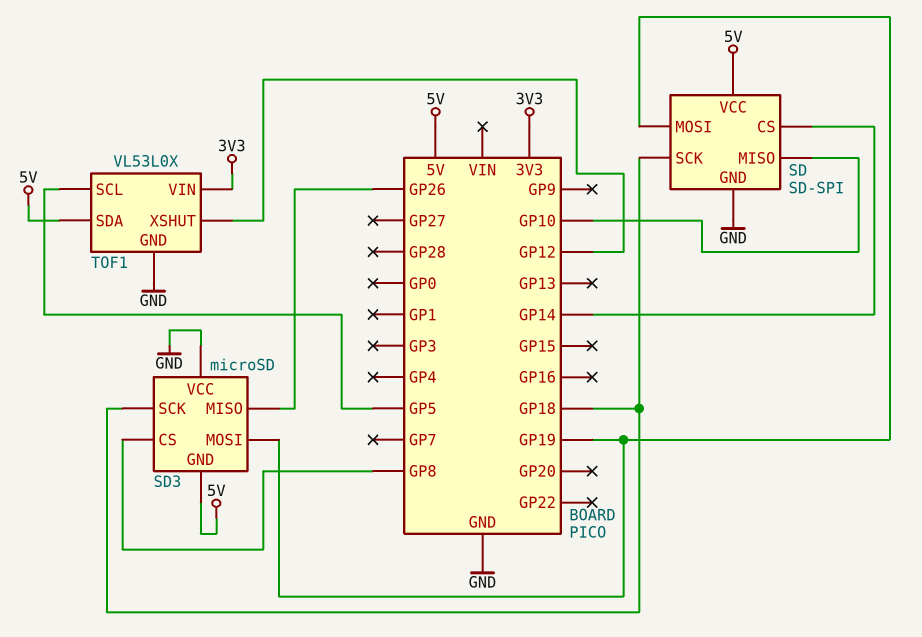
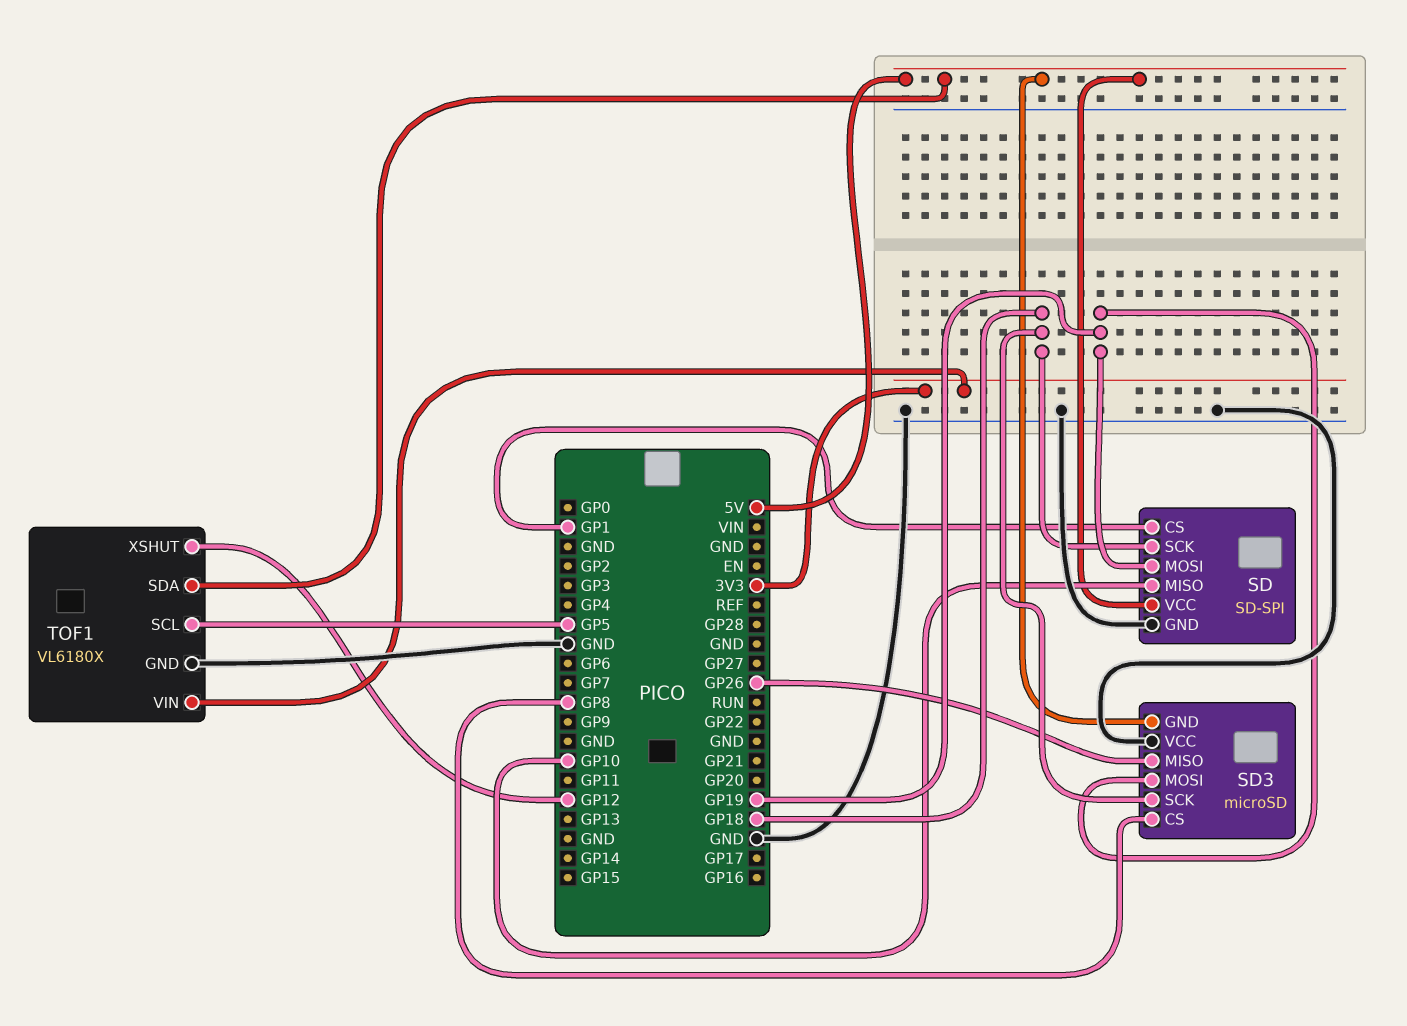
SD pin CS: GP14 -> GP1
TOF1: VL53L0X -> VL6180X

